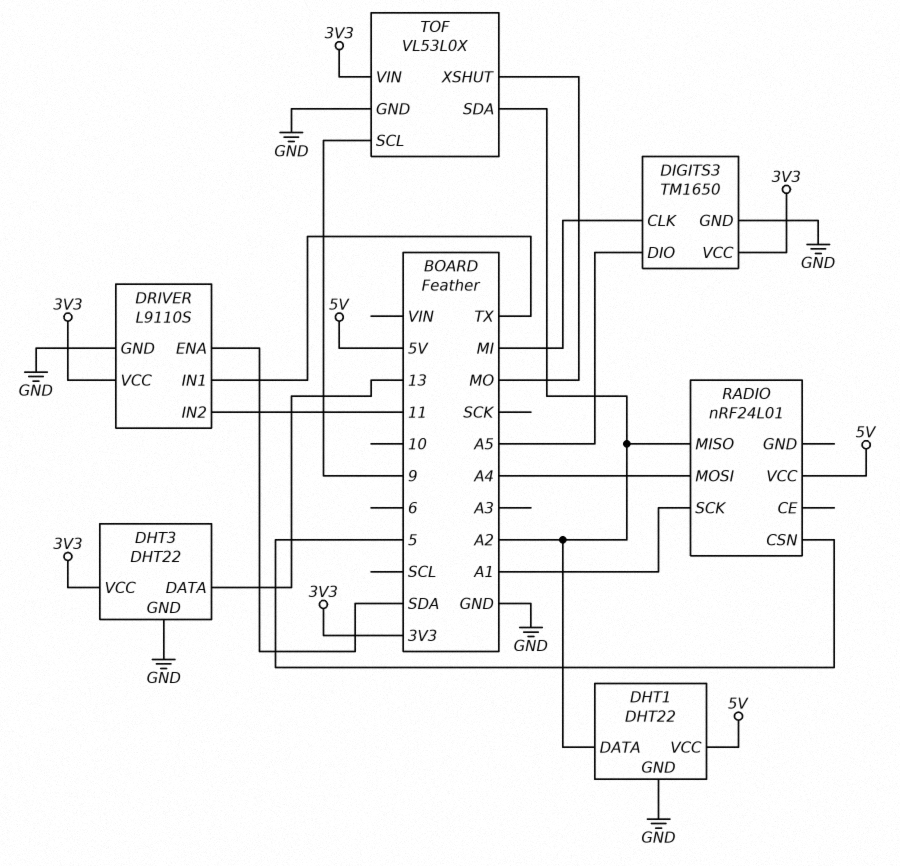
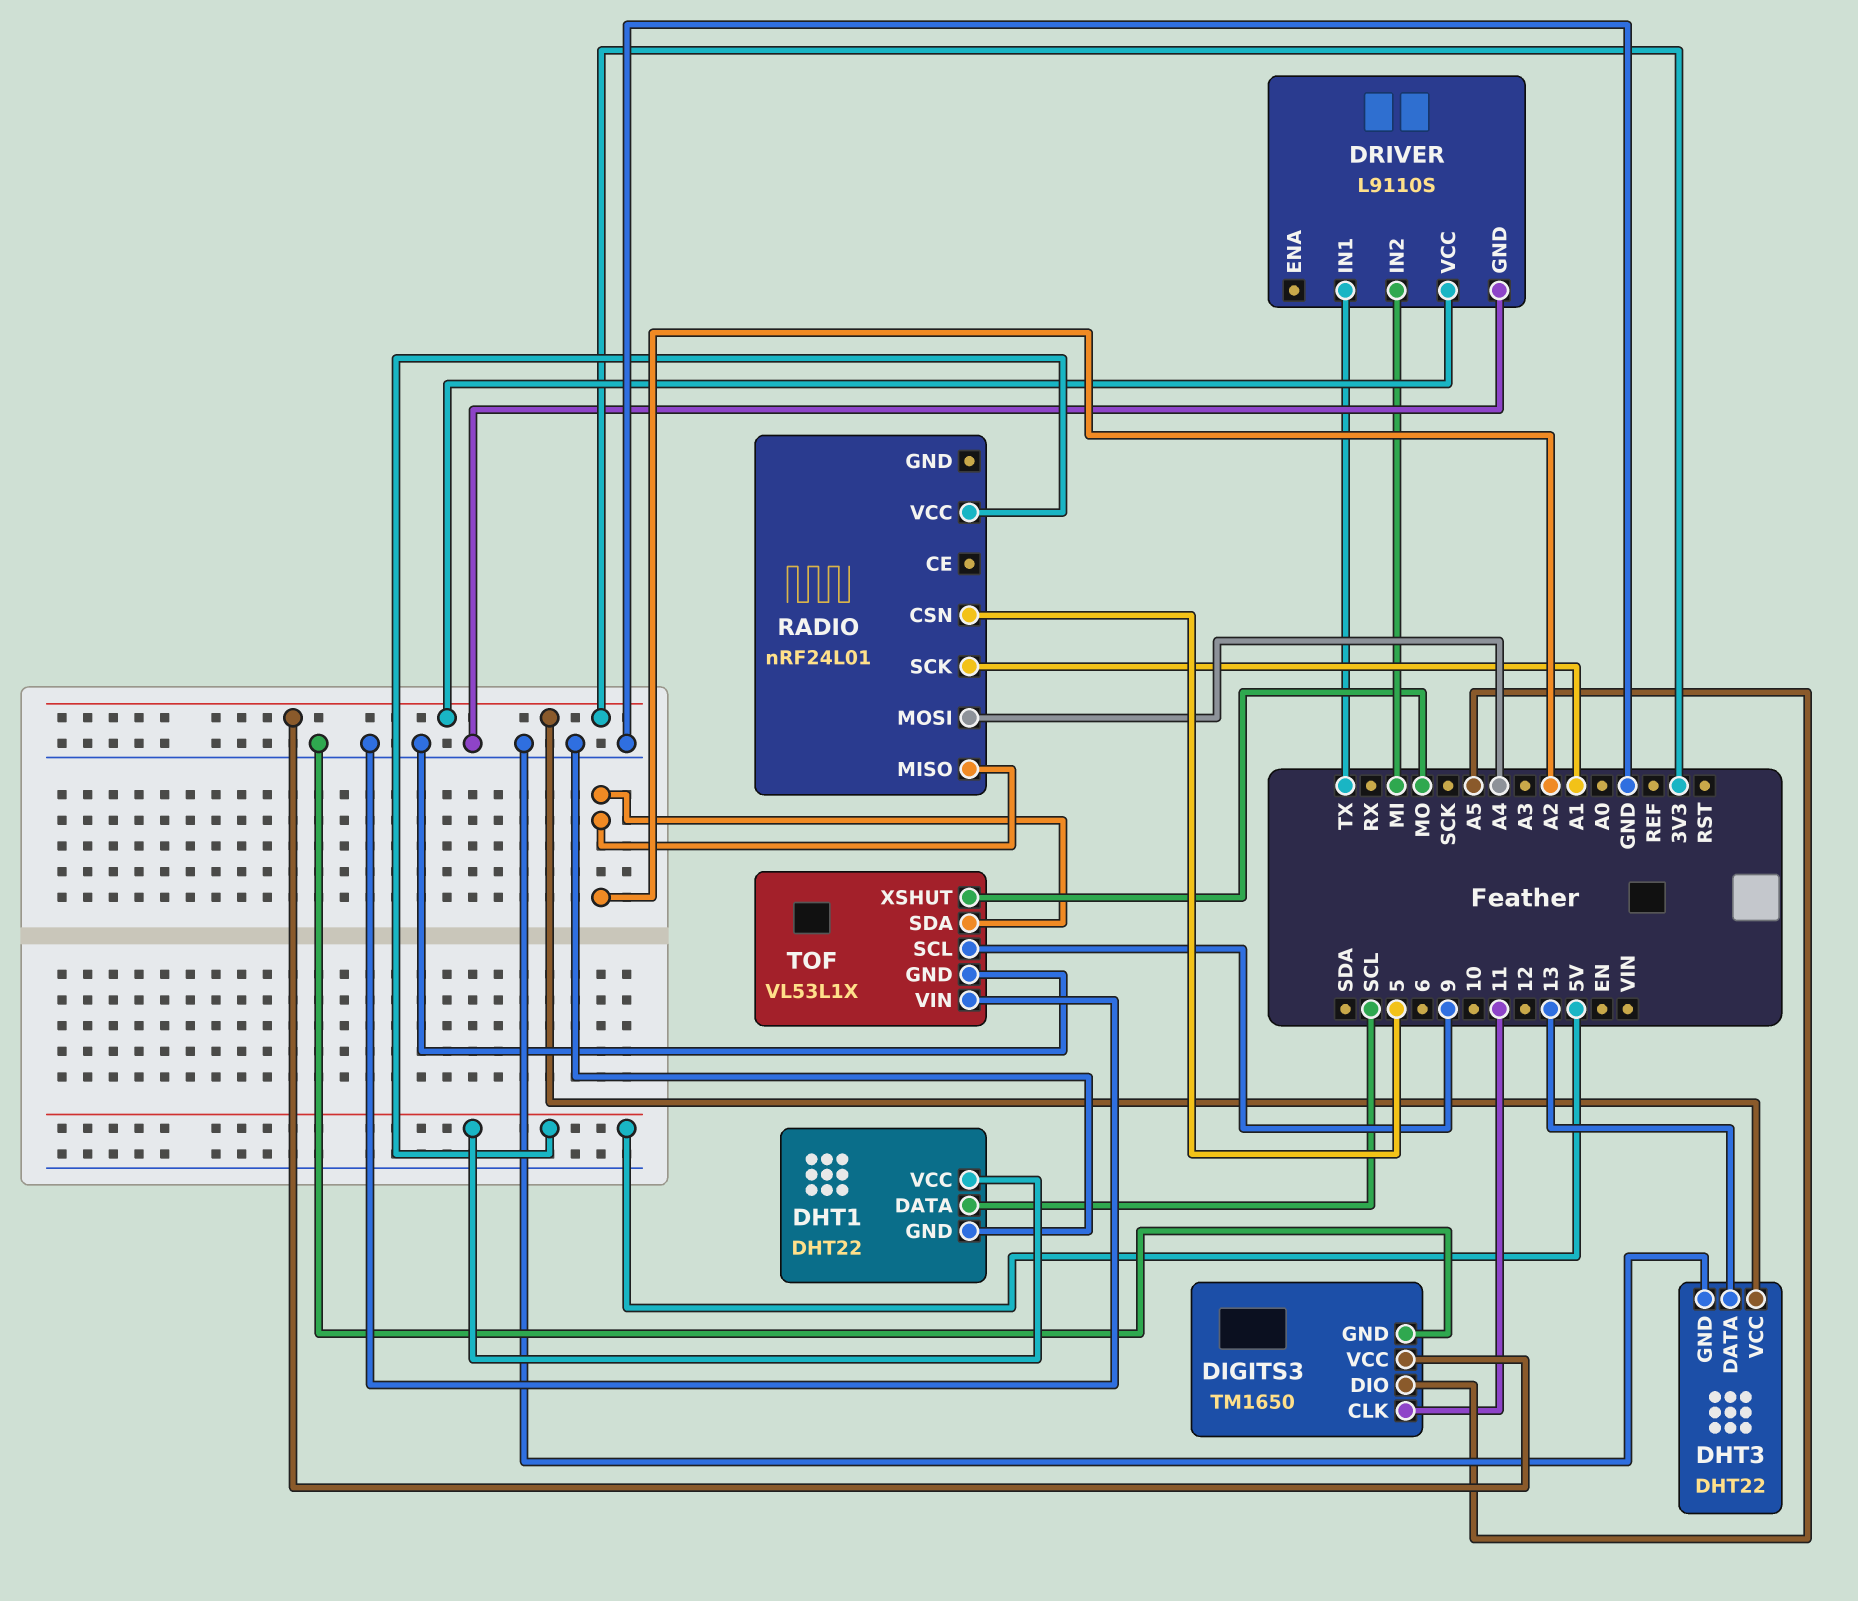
DHT1 pin DATA: A2 -> SCL
DIGITS3 pin CLK: MI -> 11
DRIVER pin ENA: SDA -> none
DRIVER pin IN2: 11 -> MI
TOF: VL53L0X -> VL53L1X
TOF pin VIN: 3V3 -> GND

